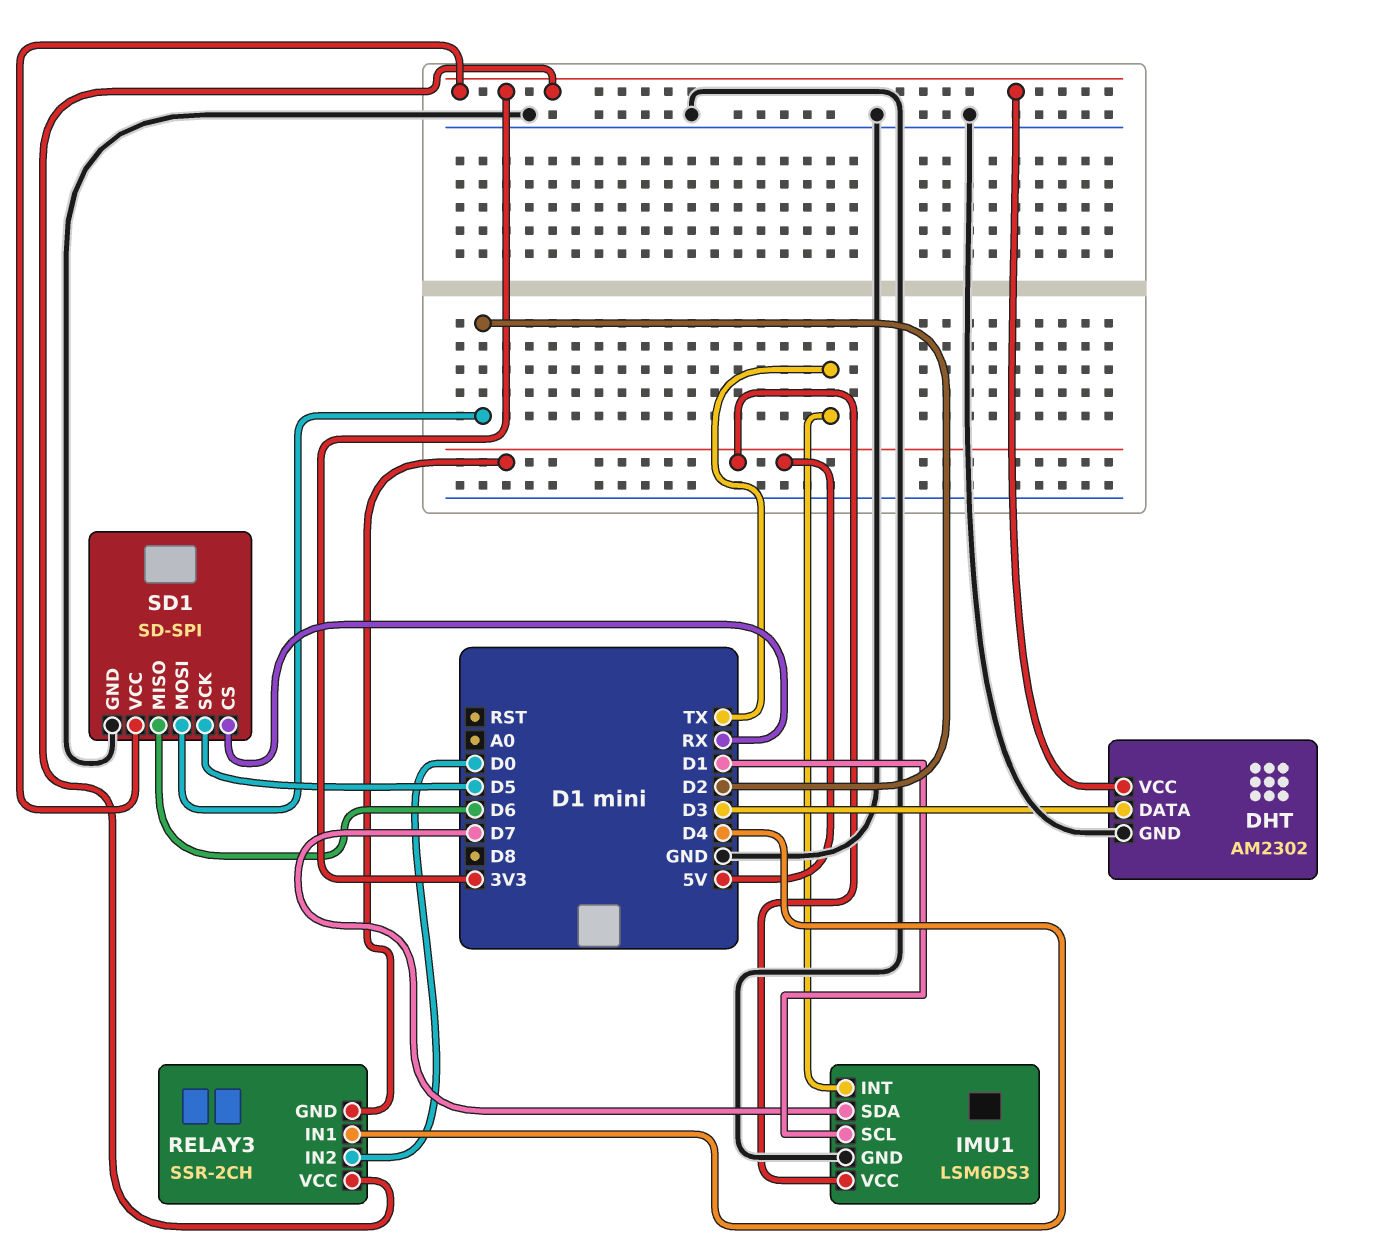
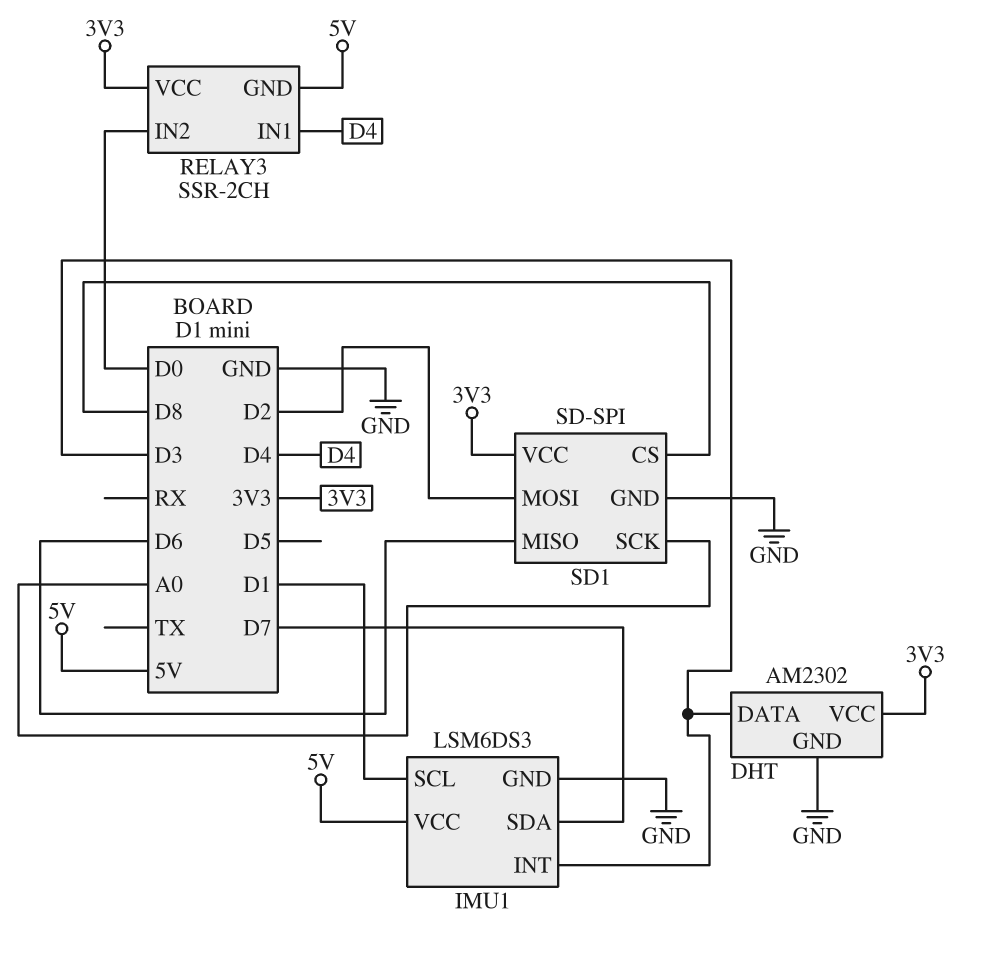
IMU1 pin INT: TX -> D3
SD1 pin CS: RX -> D8
SD1 pin SCK: D5 -> A0

